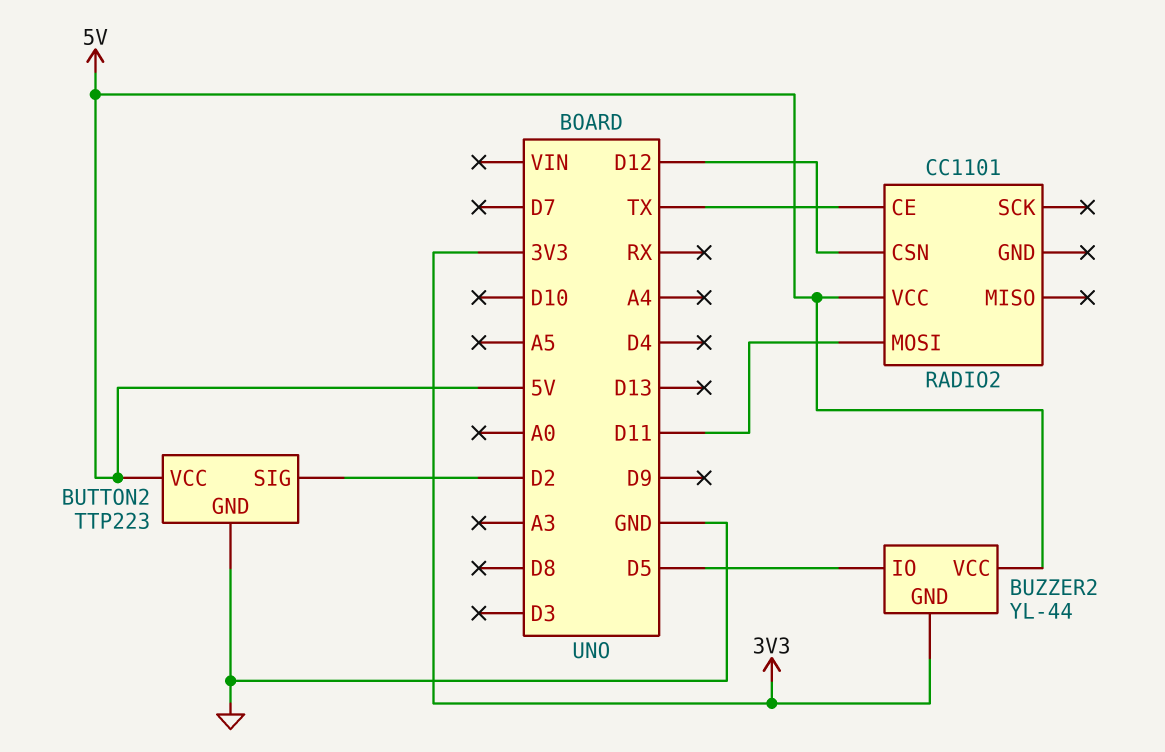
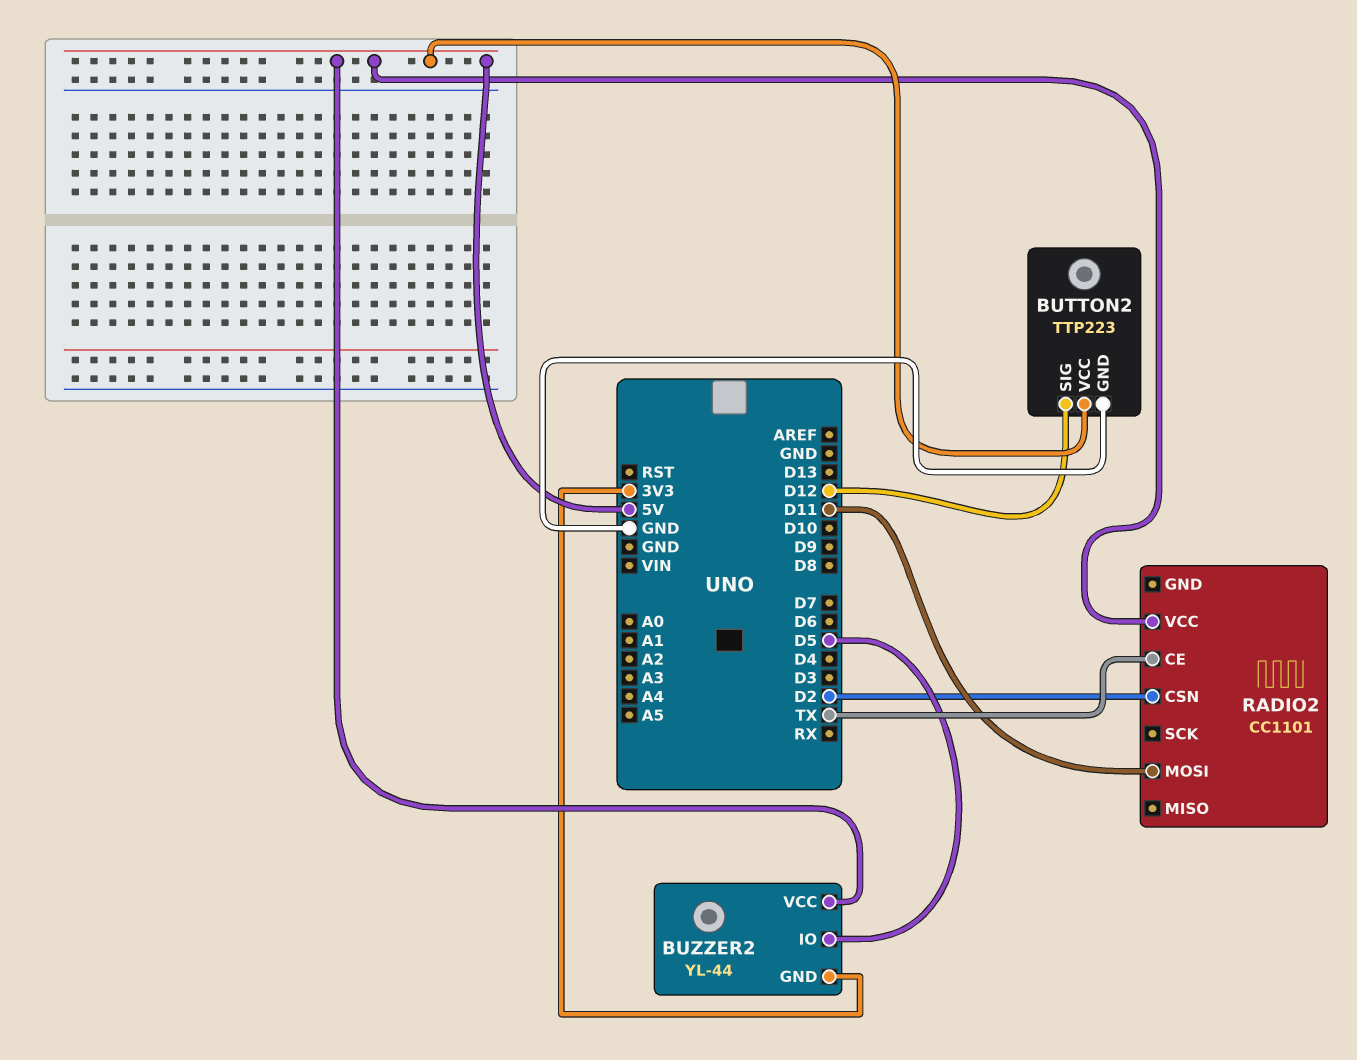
BUTTON2 pin SIG: D2 -> D12
RADIO2 pin CSN: D12 -> D2

